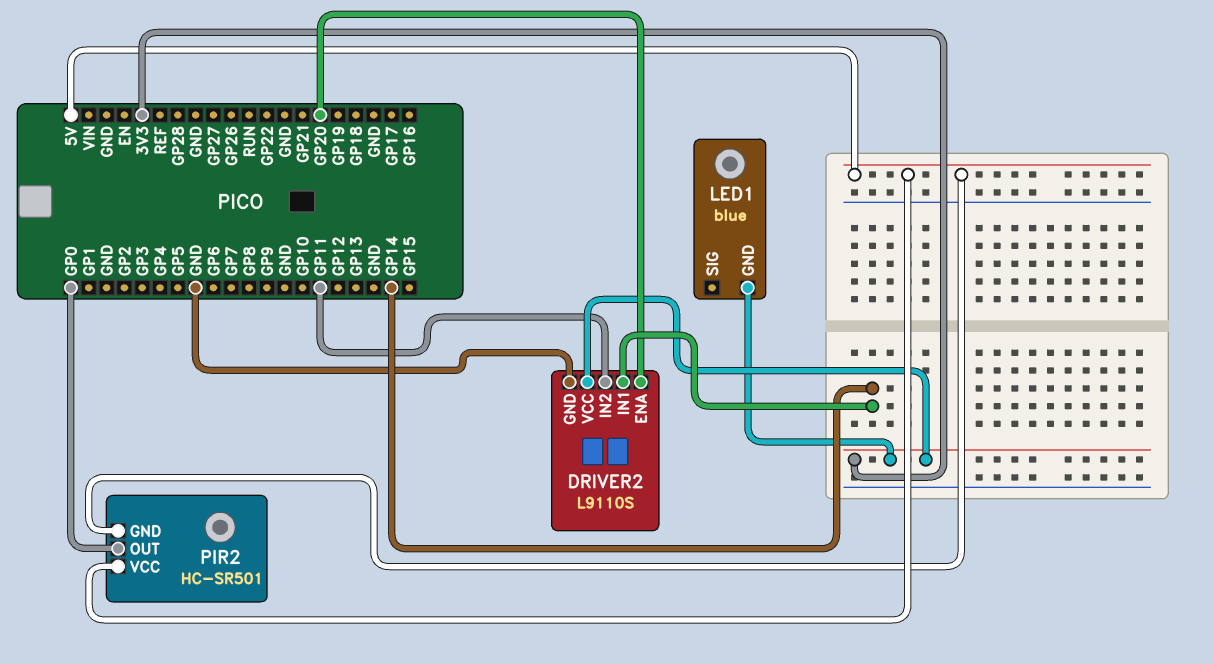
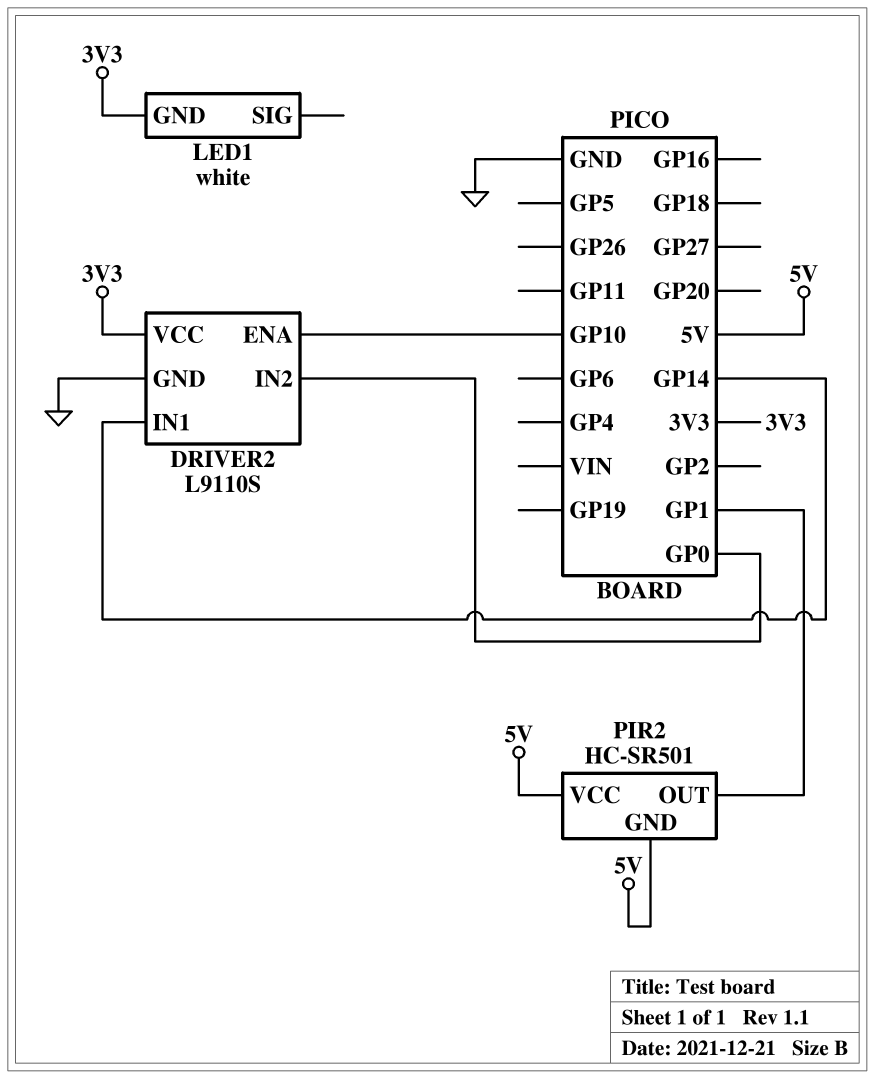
DRIVER2 pin ENA: GP20 -> GP10
DRIVER2 pin IN2: GP11 -> GP0
LED1: blue -> white
PIR2 pin OUT: GP0 -> GP1

